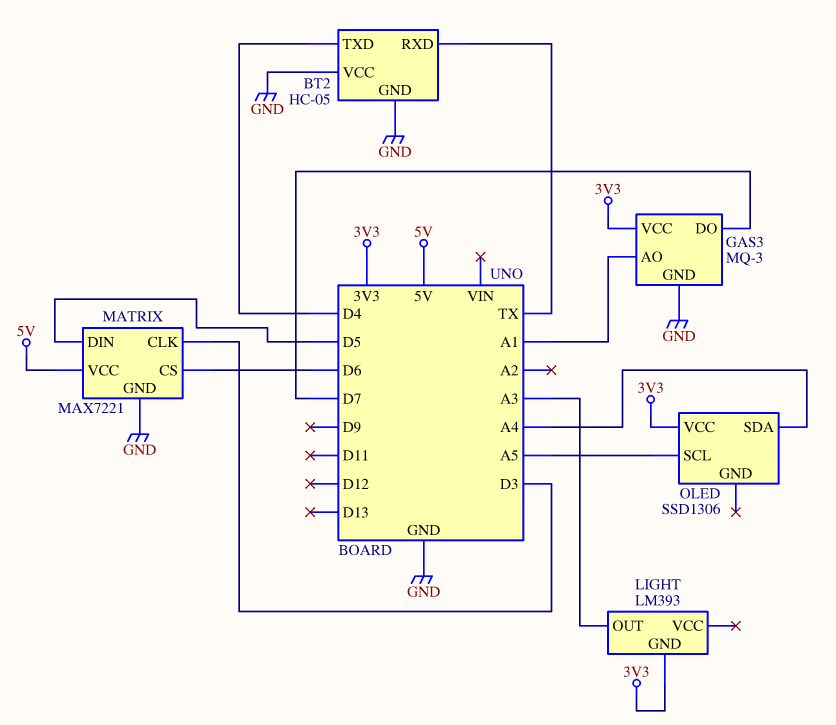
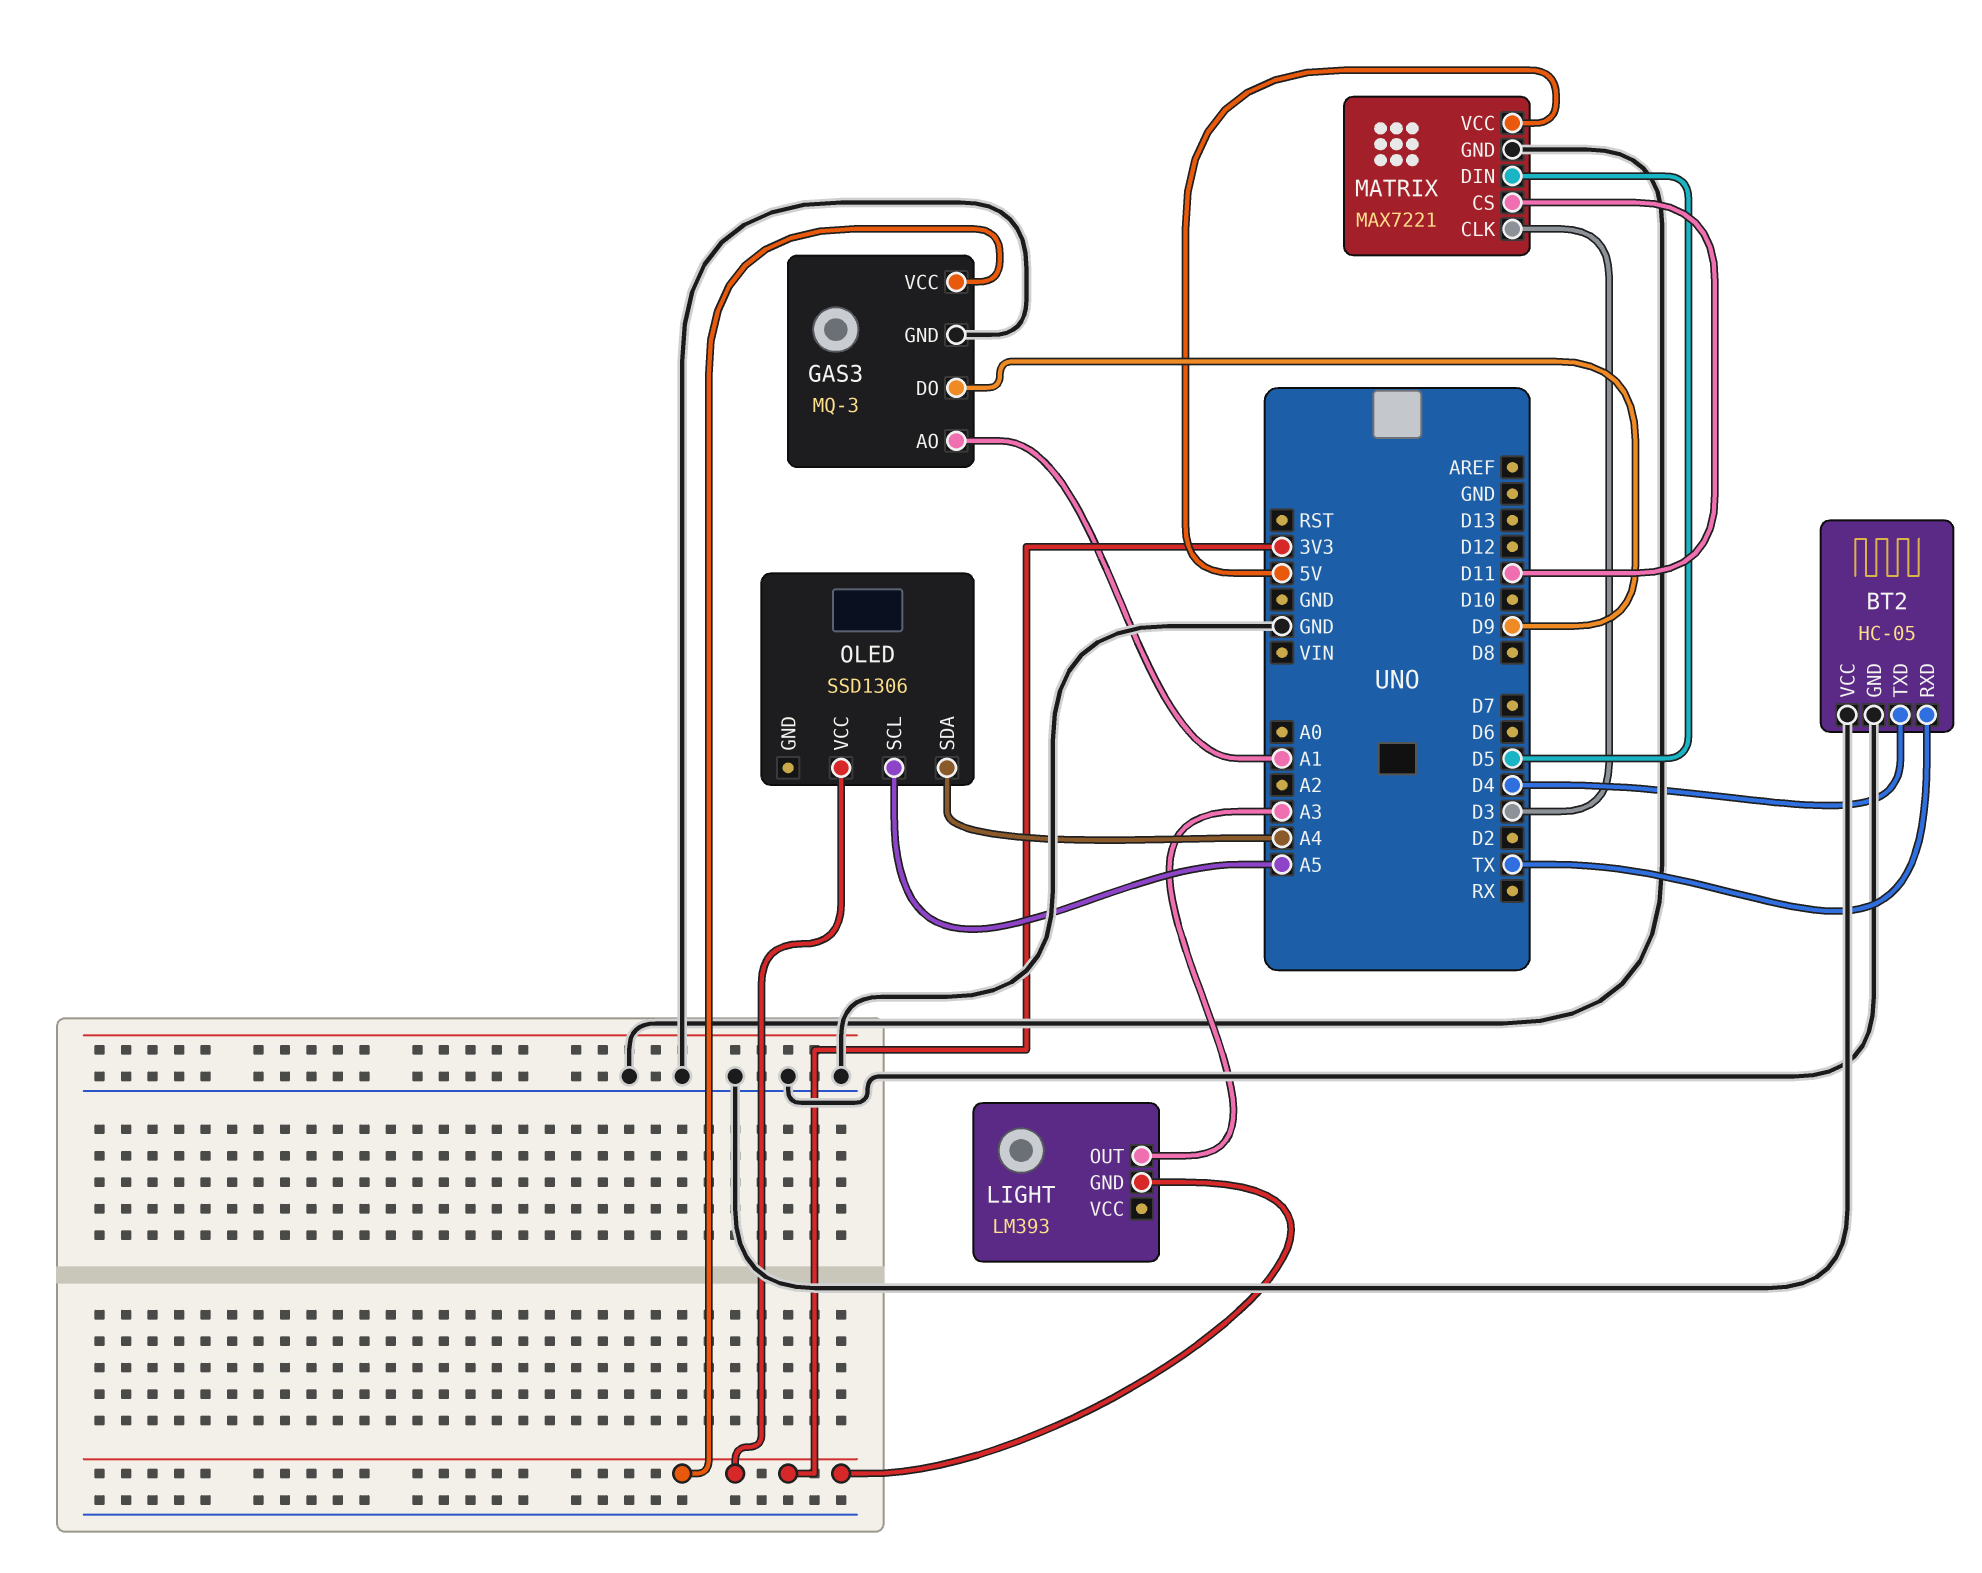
GAS3 pin DO: D7 -> D9
MATRIX pin CS: D6 -> D11

